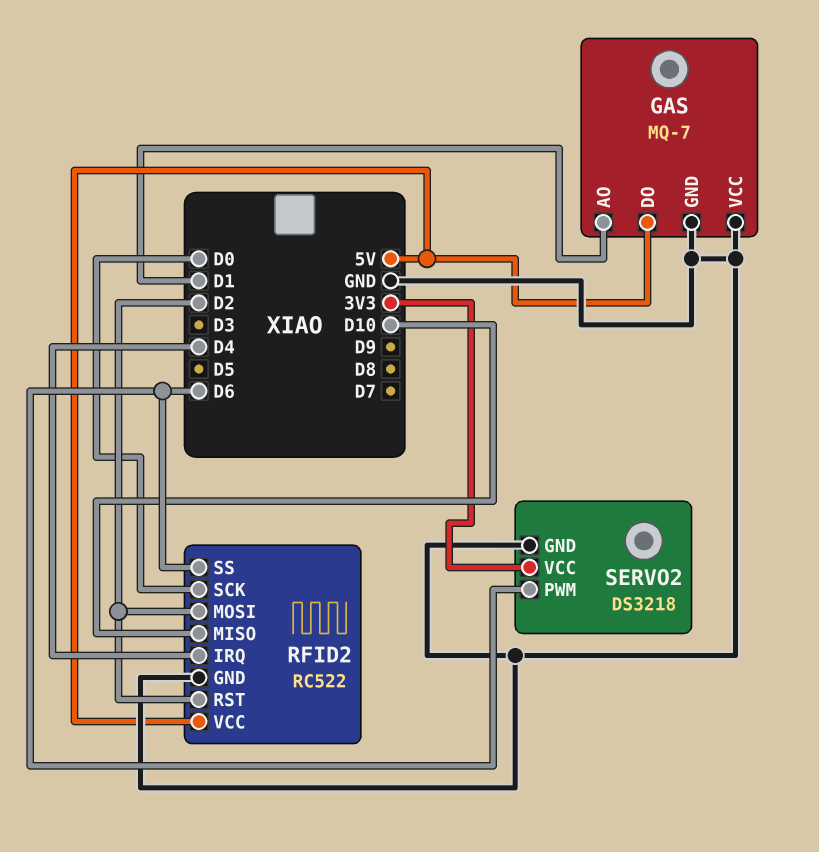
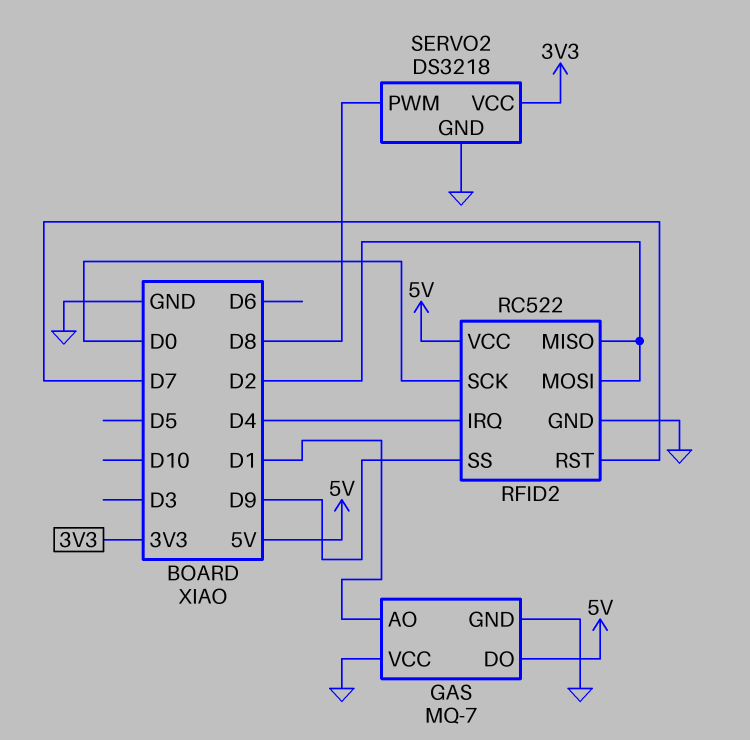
RFID2 pin MISO: D10 -> D2
RFID2 pin RST: D2 -> D7
RFID2 pin SS: D6 -> D9
SERVO2 pin PWM: D6 -> D8

